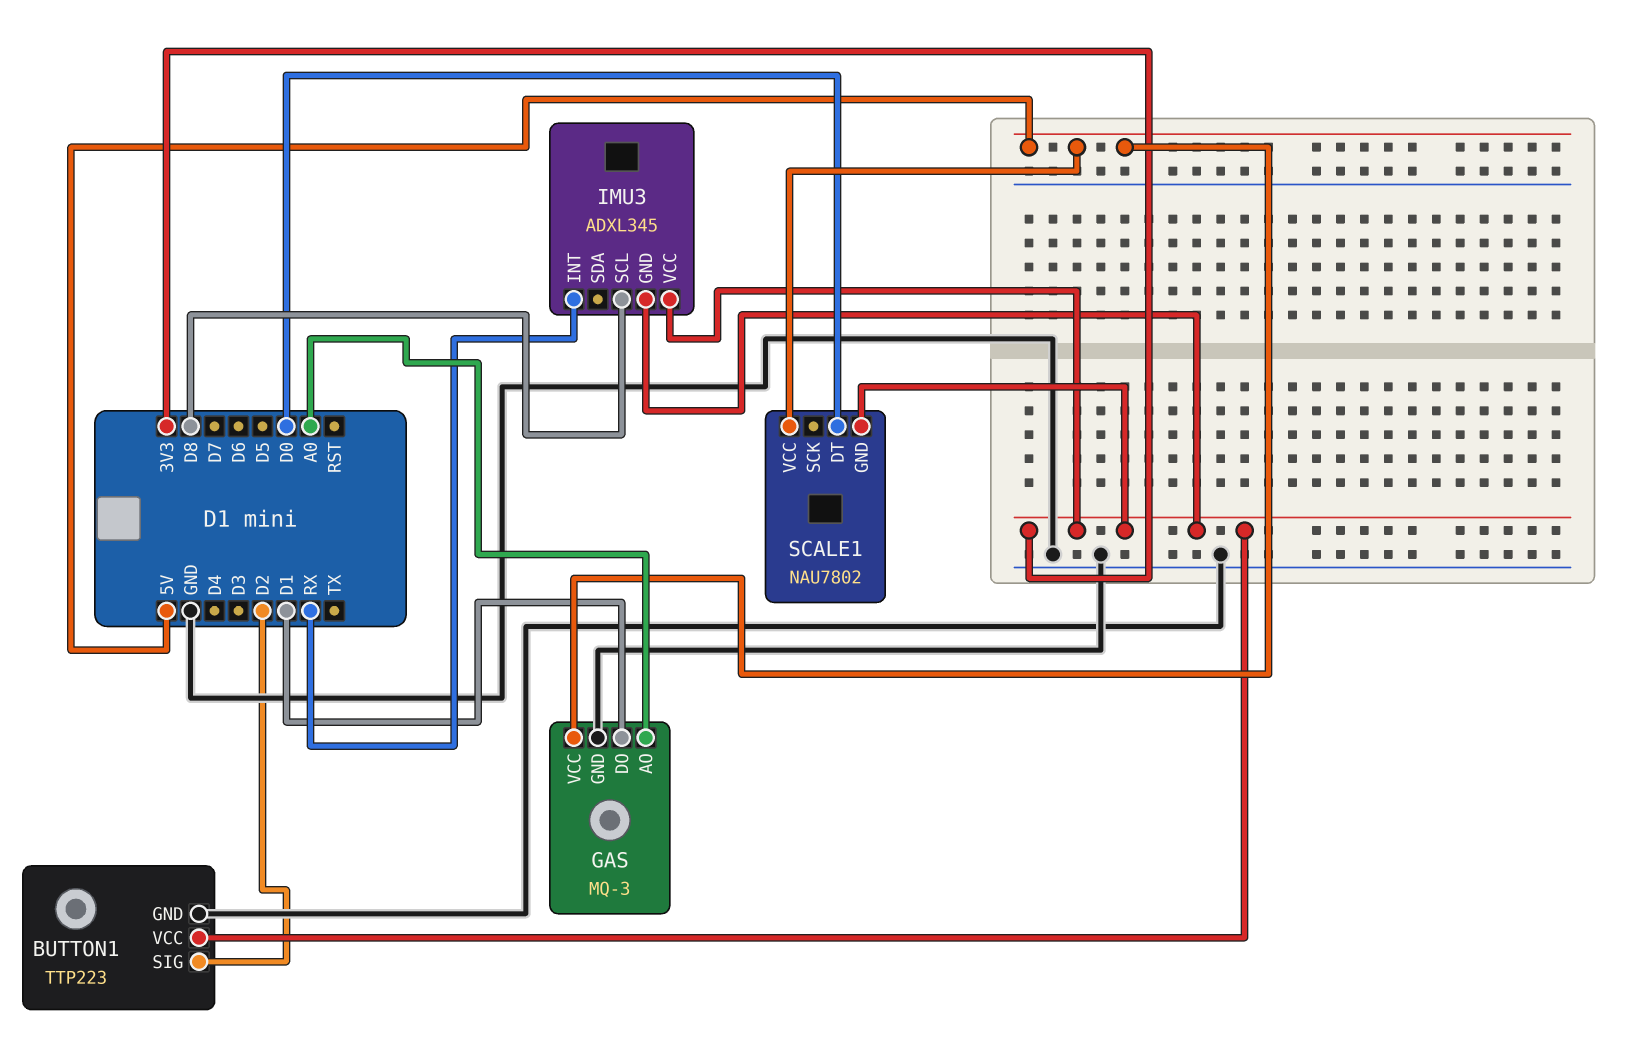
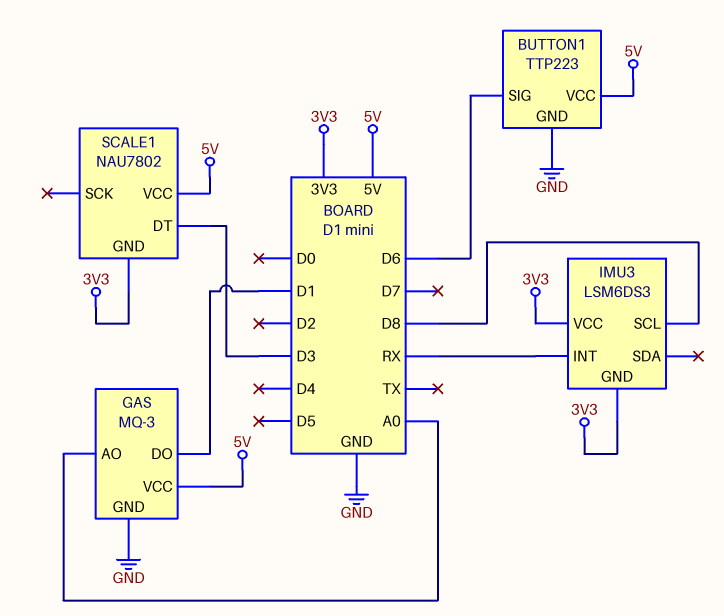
BUTTON1 pin SIG: D2 -> D6
BUTTON1 pin VCC: 3V3 -> 5V
IMU3: ADXL345 -> LSM6DS3
SCALE1 pin DT: D0 -> D3

